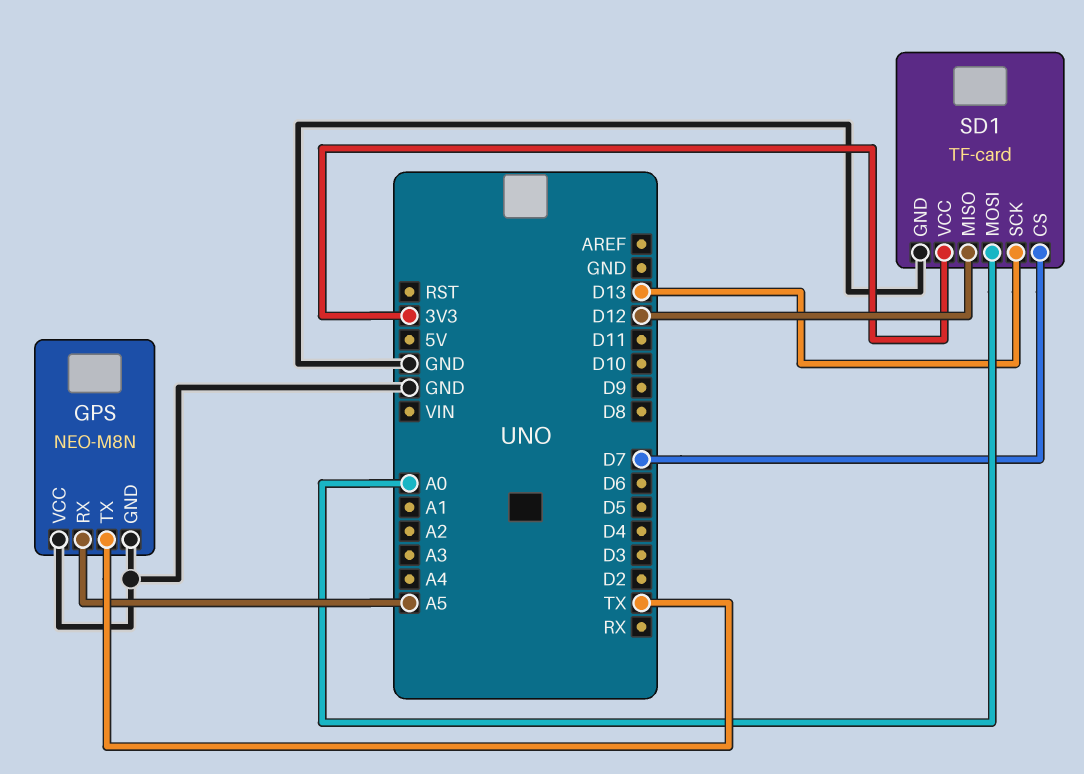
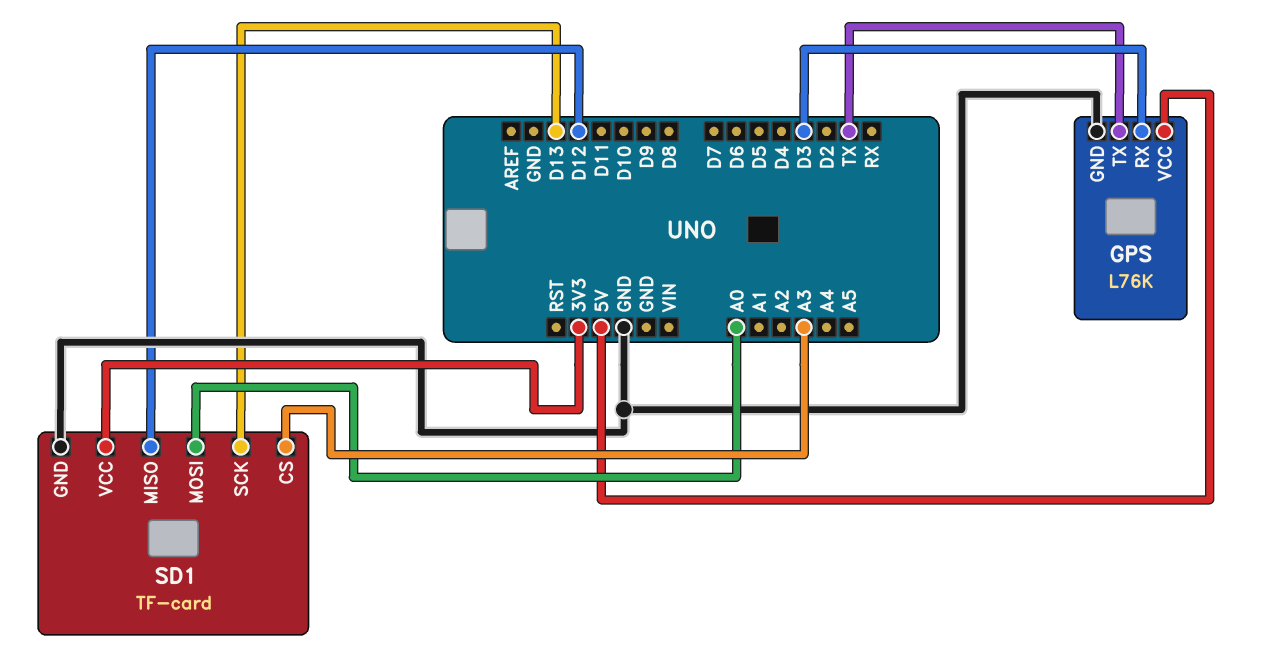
GPS: NEO-M8N -> L76K
GPS pin RX: A5 -> D3
GPS pin VCC: GND -> 5V
SD1 pin CS: D7 -> A3

